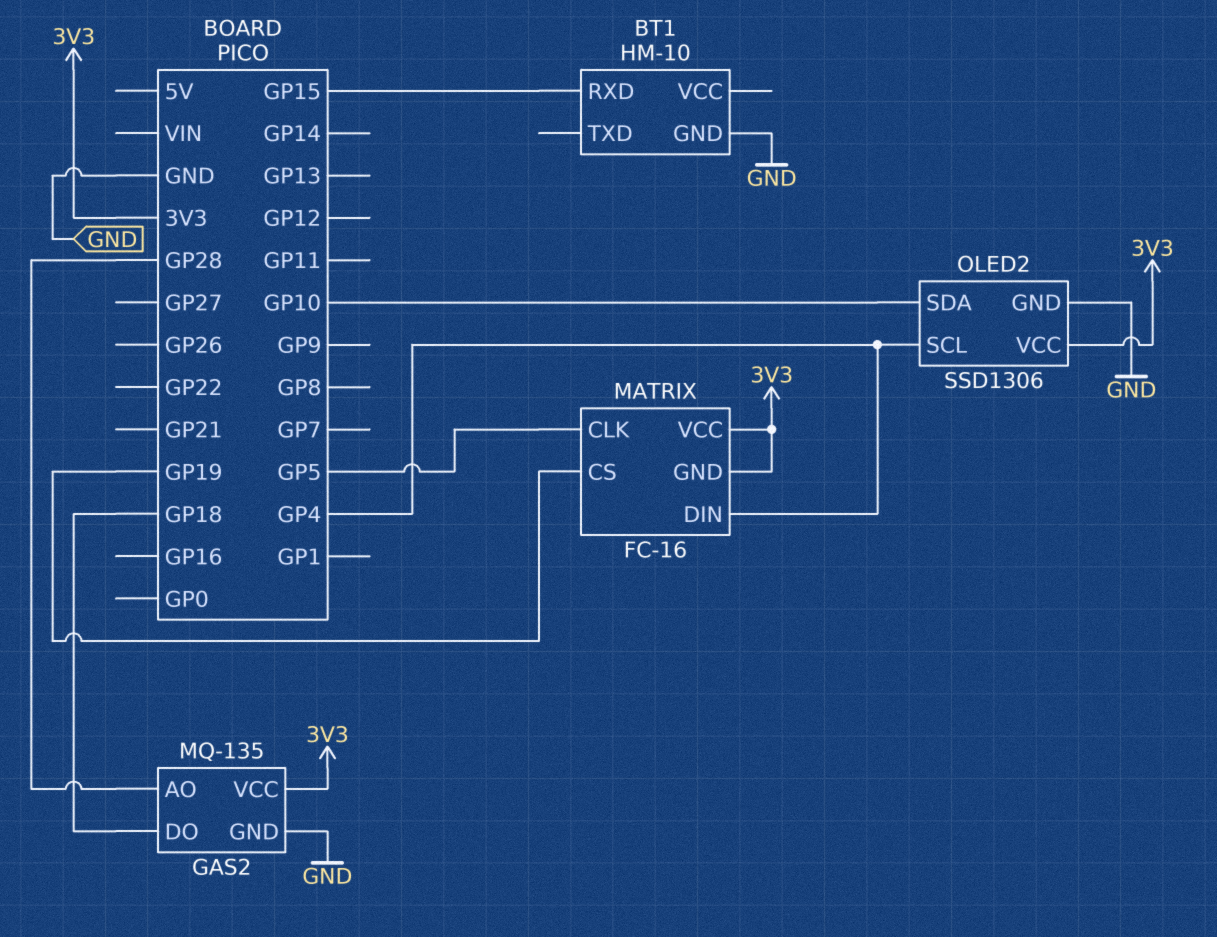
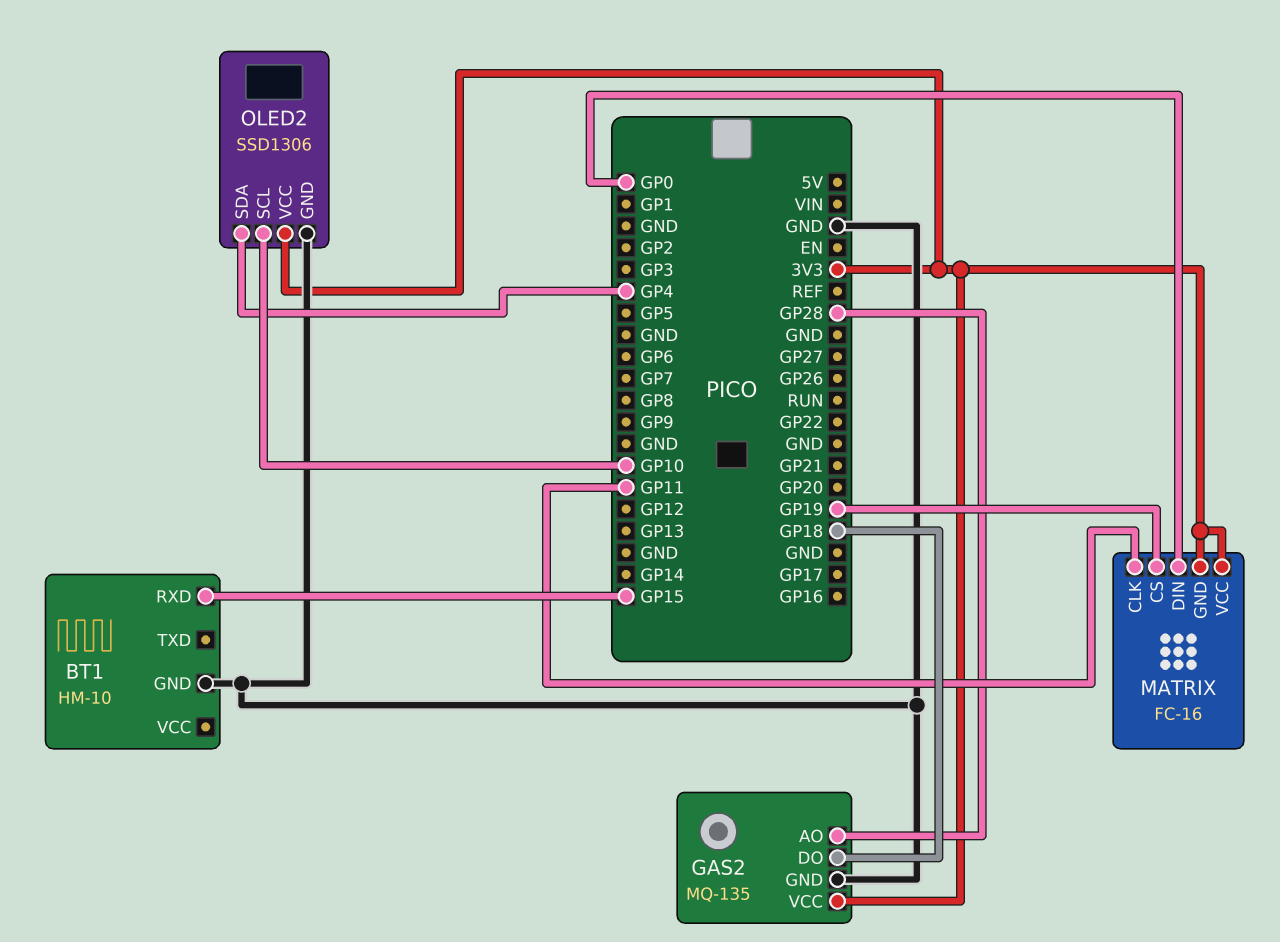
MATRIX pin CLK: GP5 -> GP11
MATRIX pin DIN: GP4 -> GP0
OLED2 pin SCL: GP4 -> GP10
OLED2 pin SDA: GP10 -> GP4

